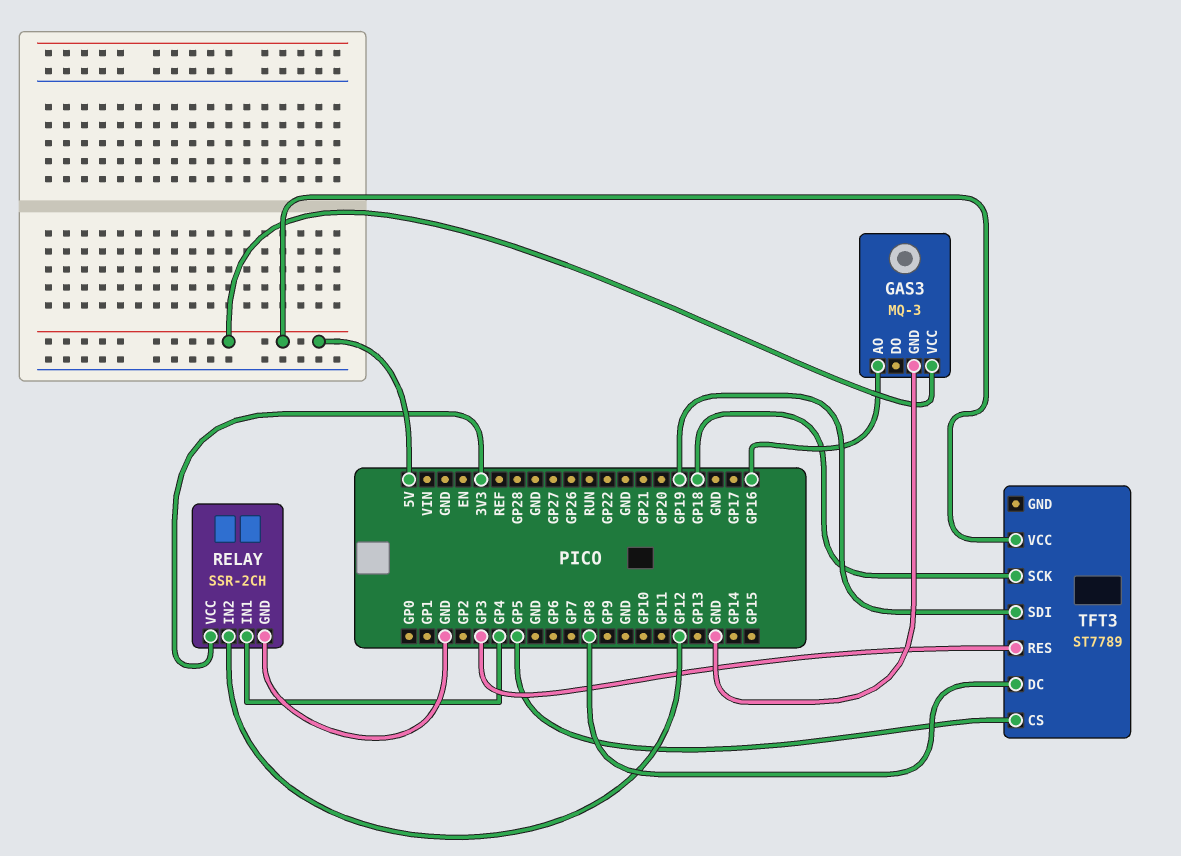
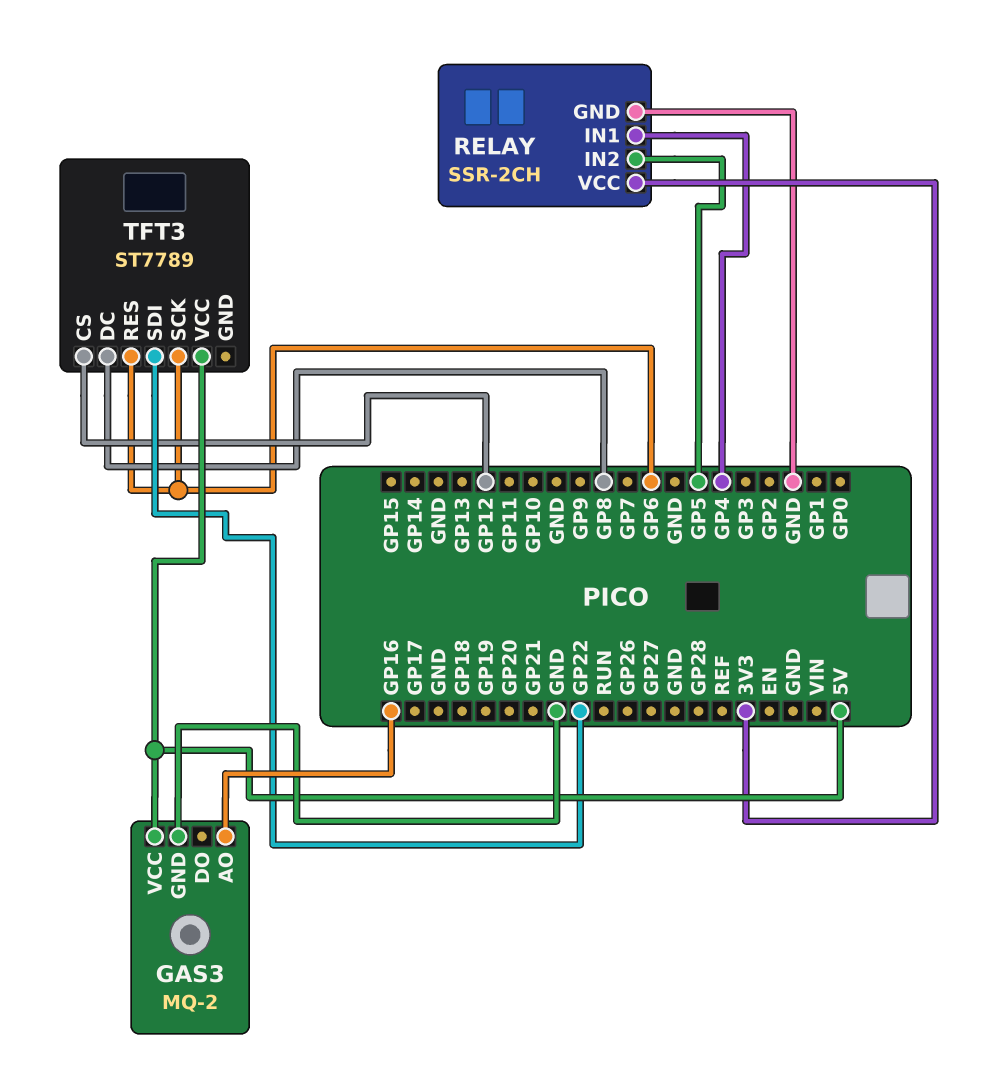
GAS3: MQ-3 -> MQ-2
RELAY pin IN2: GP12 -> GP5
TFT3 pin CS: GP5 -> GP12
TFT3 pin RES: GP3 -> GP6
TFT3 pin SCK: GP18 -> GP6
TFT3 pin SDI: GP19 -> GP22

